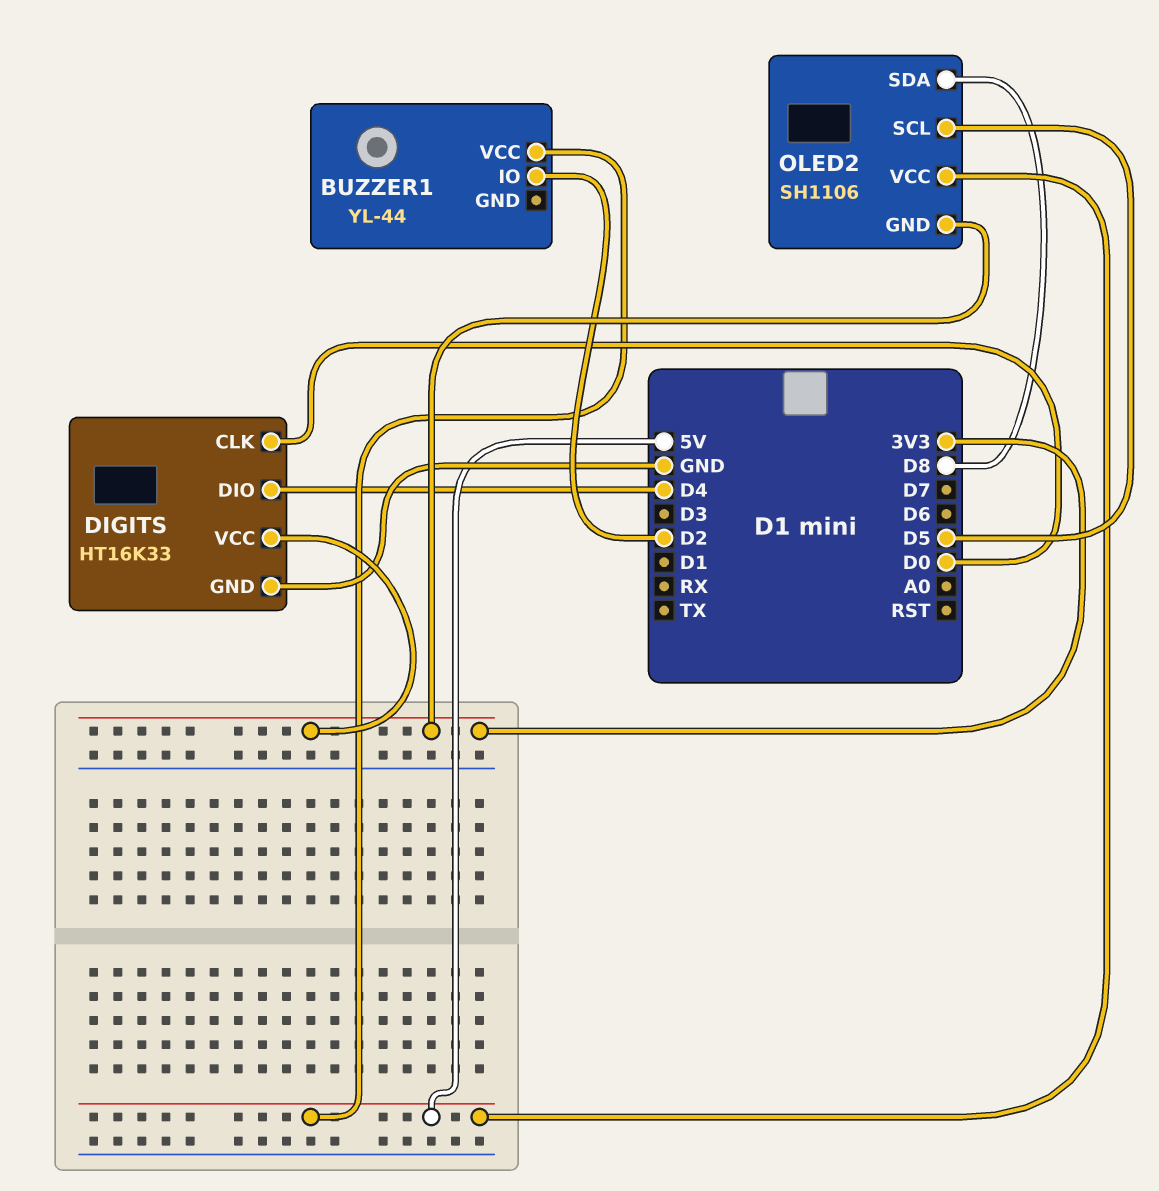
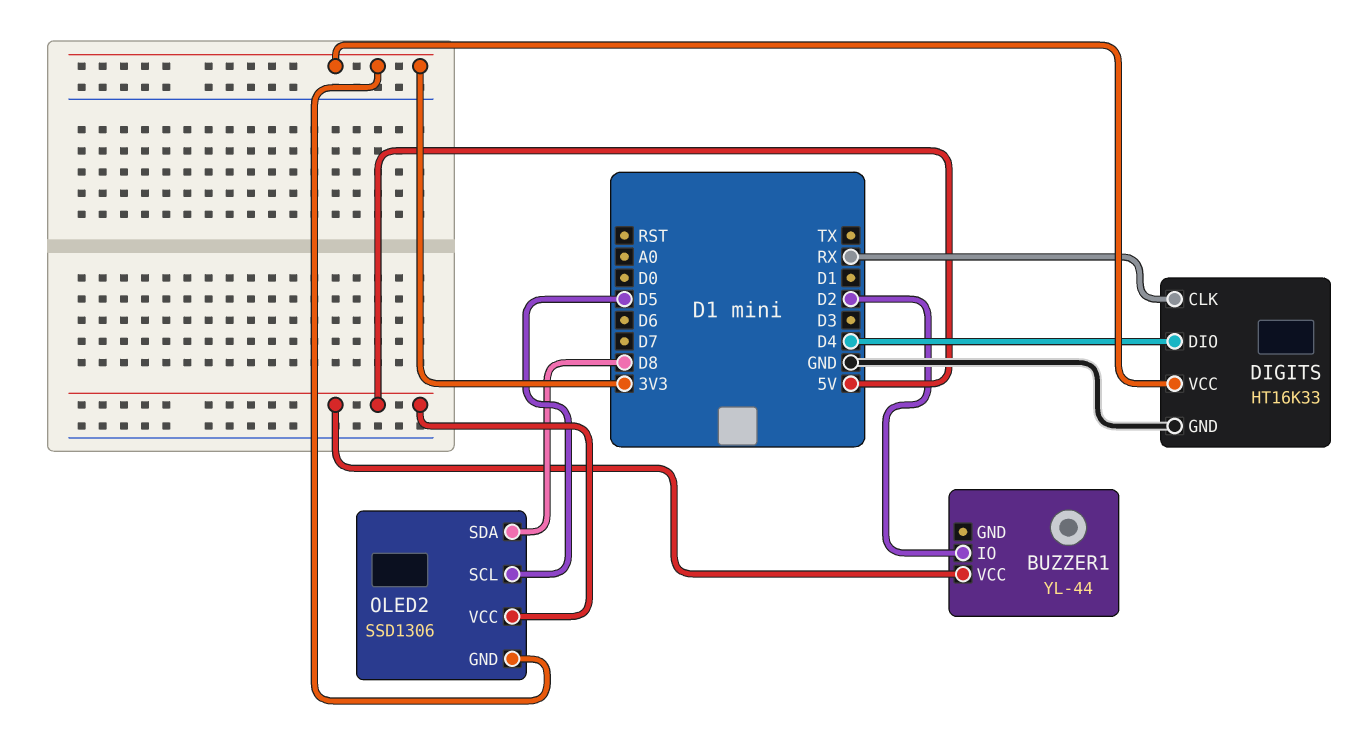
DIGITS pin CLK: D0 -> RX
OLED2: SH1106 -> SSD1306

